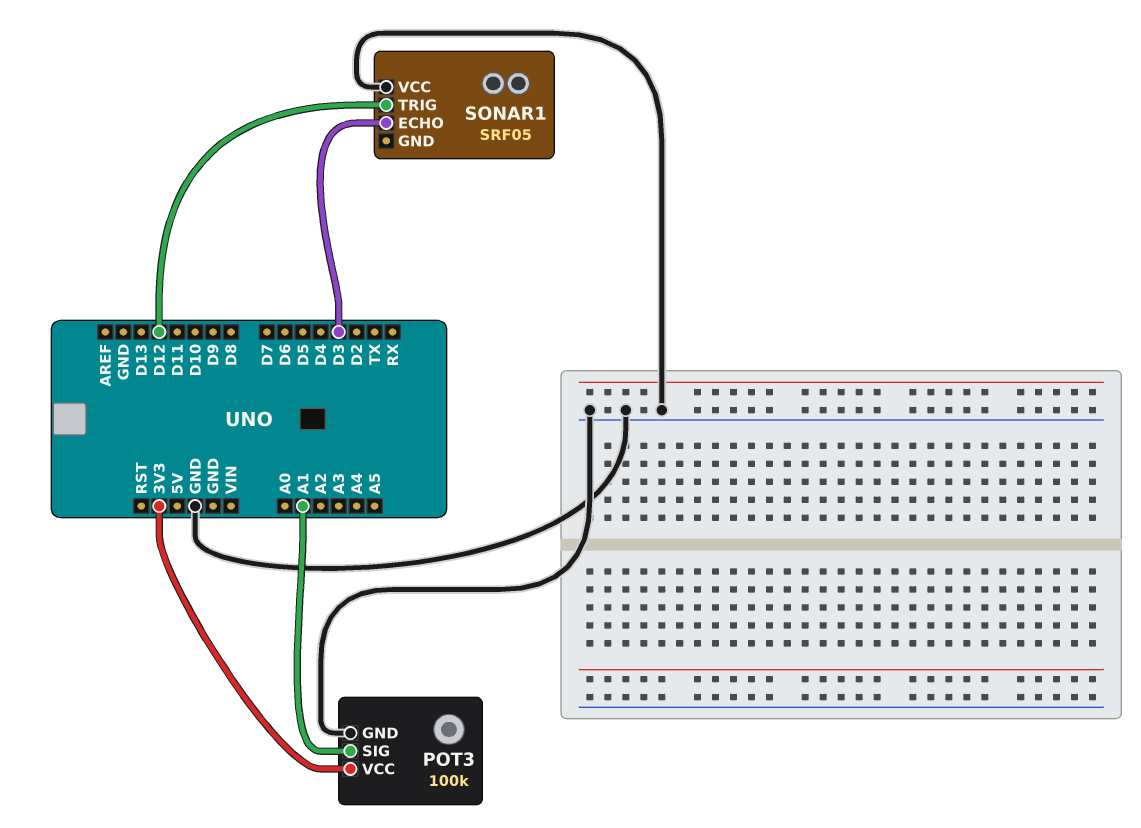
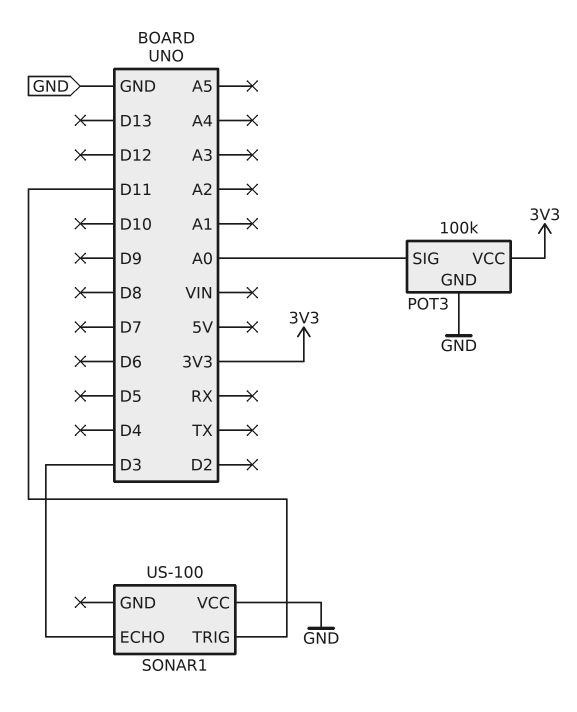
POT3 pin SIG: A1 -> A0
SONAR1: SRF05 -> US-100
SONAR1 pin TRIG: D12 -> D11

